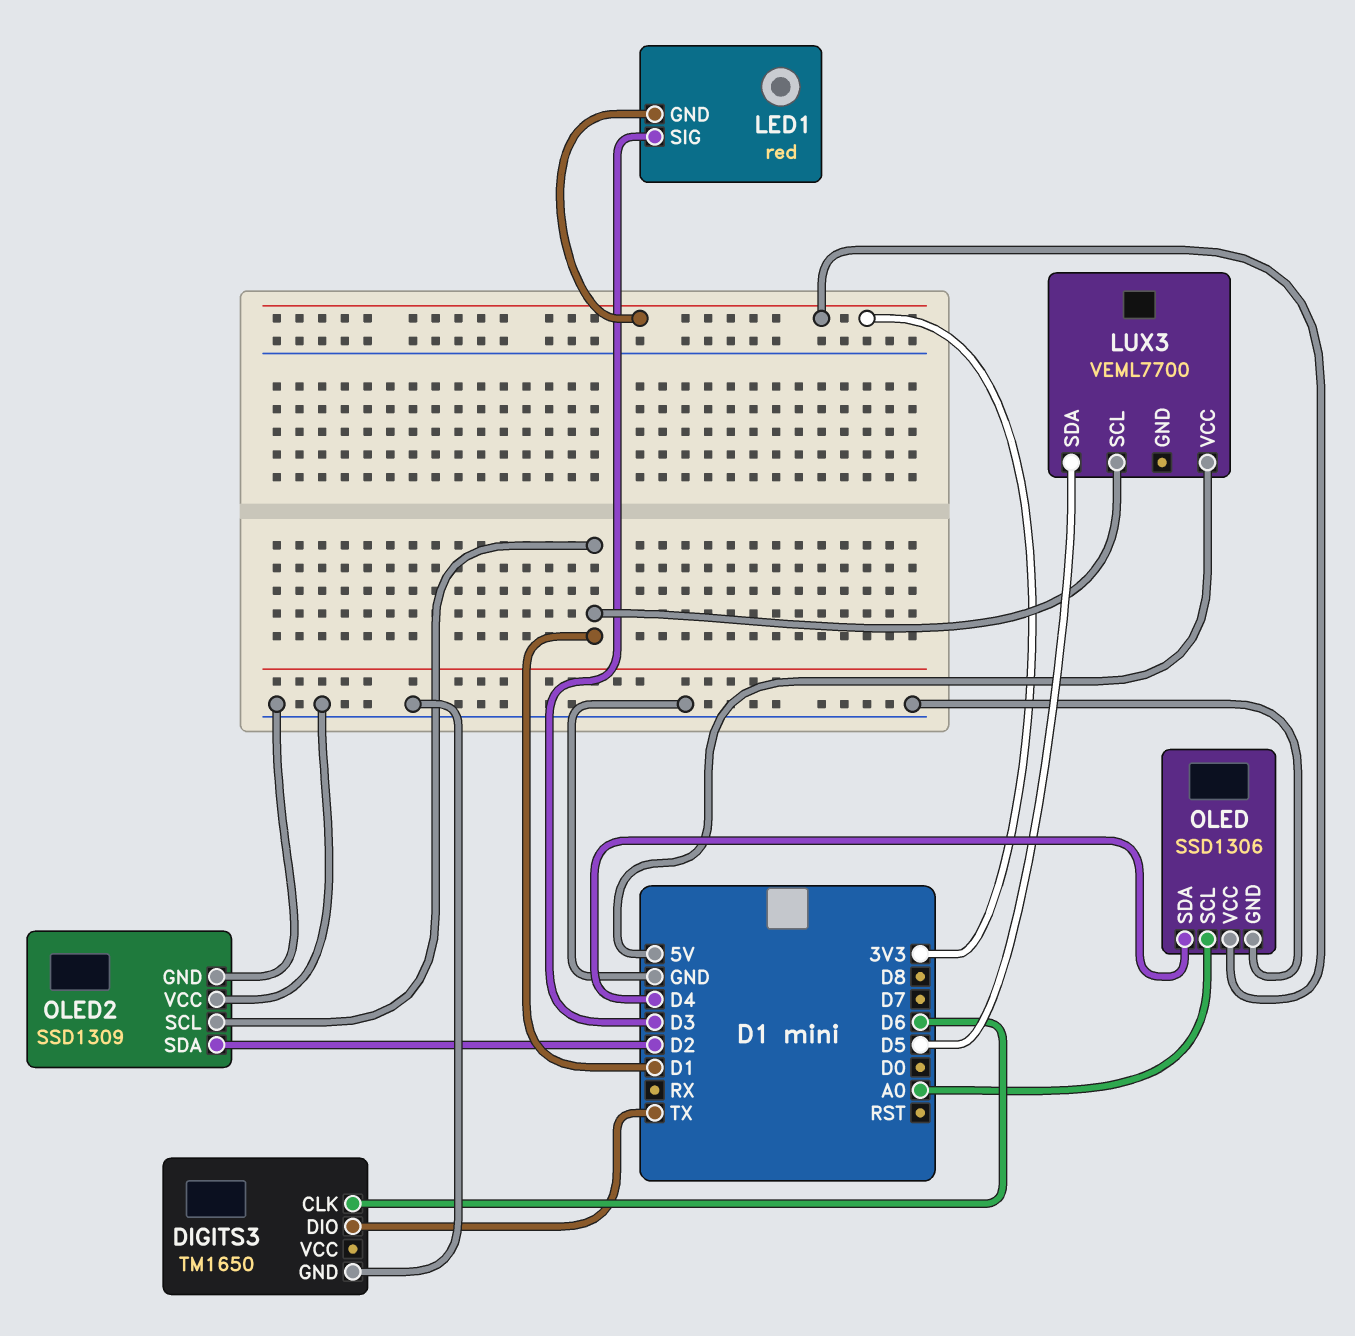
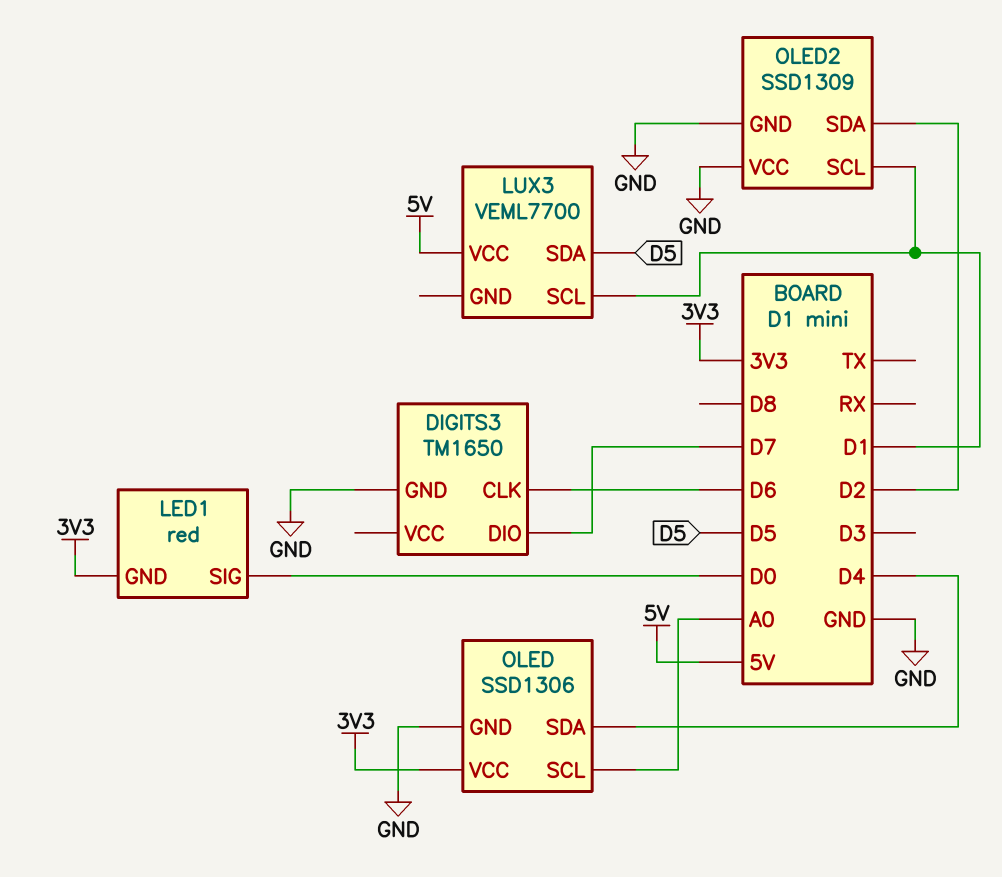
DIGITS3 pin DIO: TX -> D7
LED1 pin SIG: D3 -> D0

